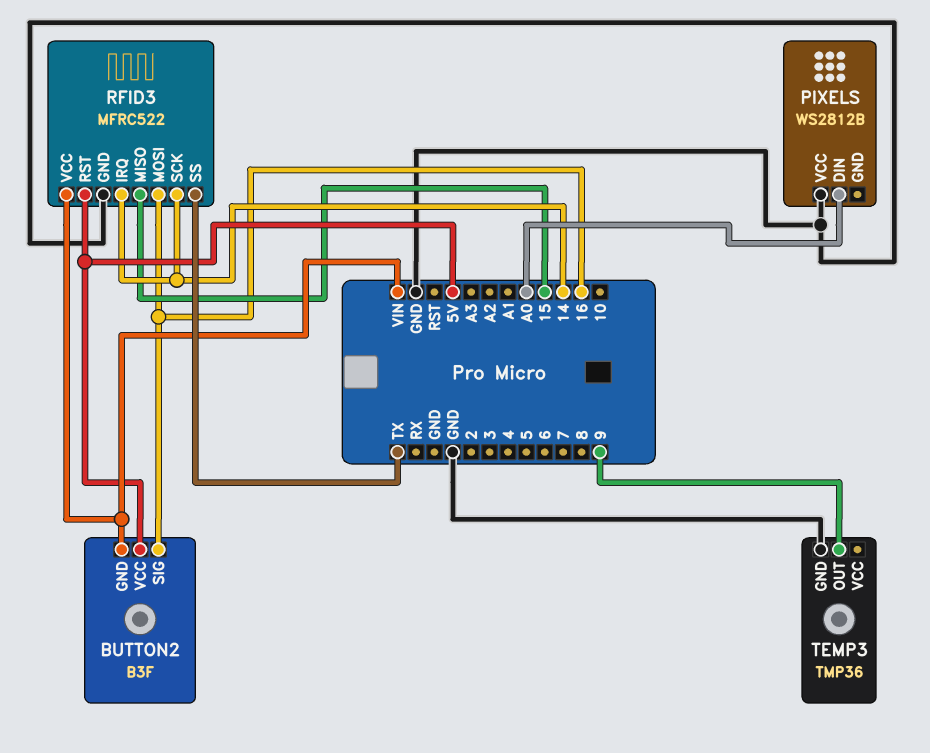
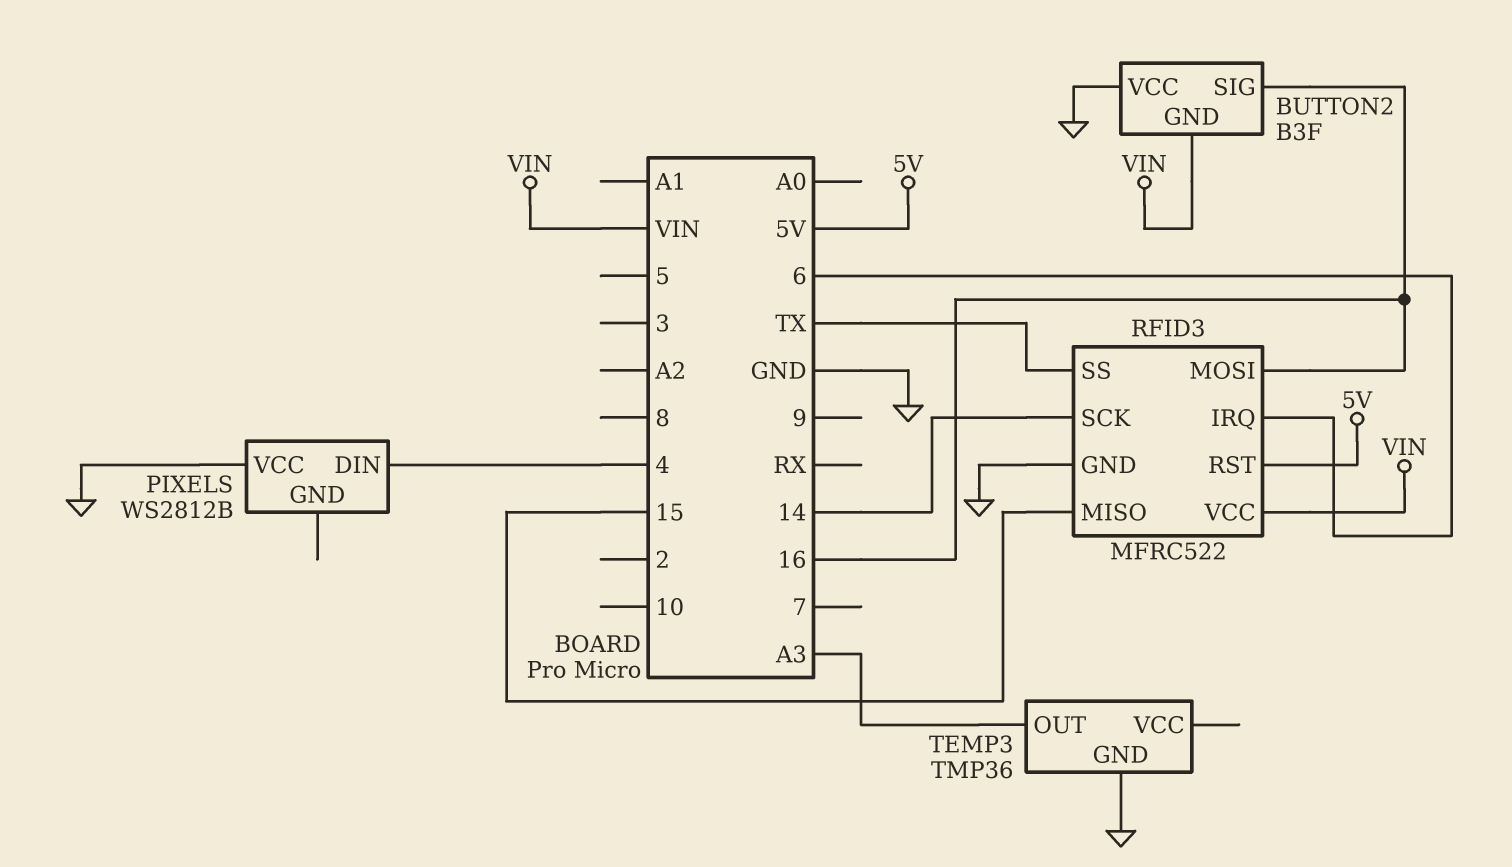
BUTTON2 pin VCC: 5V -> GND
PIXELS pin DIN: A0 -> 4
RFID3 pin IRQ: 14 -> 6
TEMP3 pin OUT: 9 -> A3

